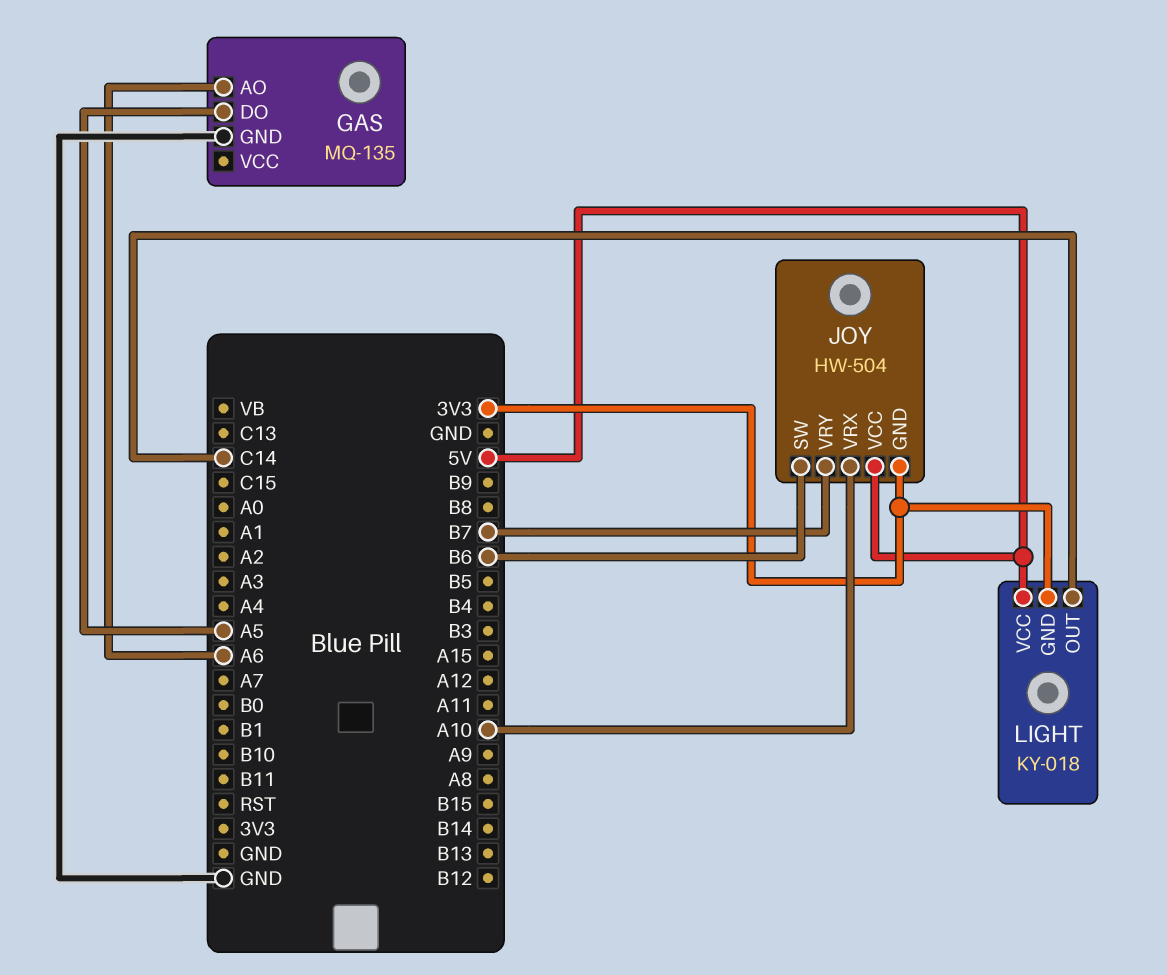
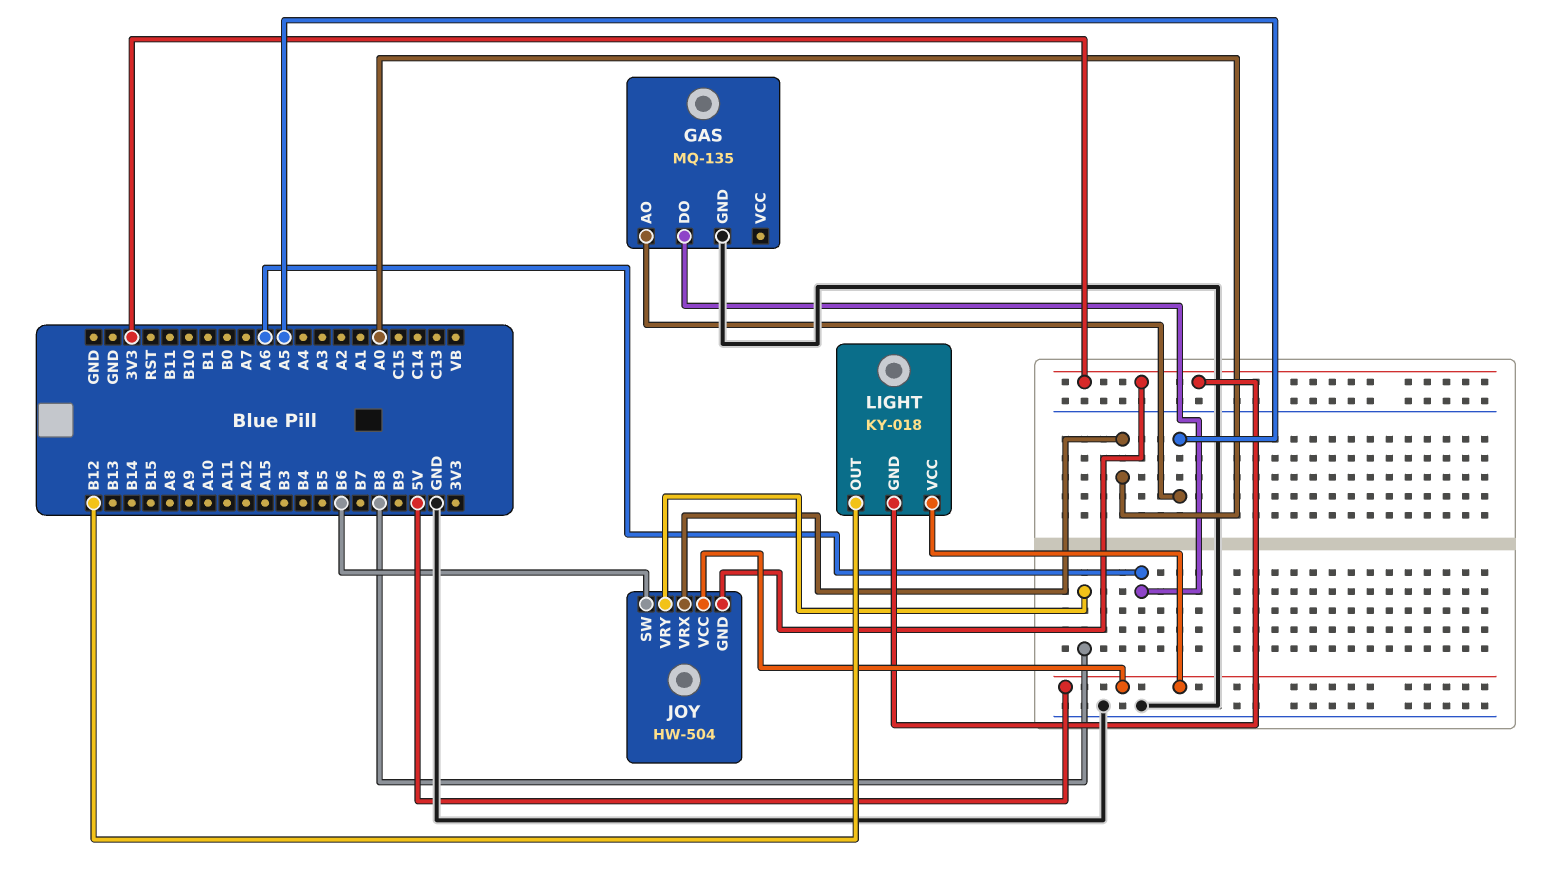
GAS pin AO: A6 -> A5
GAS pin DO: A5 -> A6
JOY pin VRX: A10 -> A0
JOY pin VRY: B7 -> B8
LIGHT pin OUT: C14 -> B12

